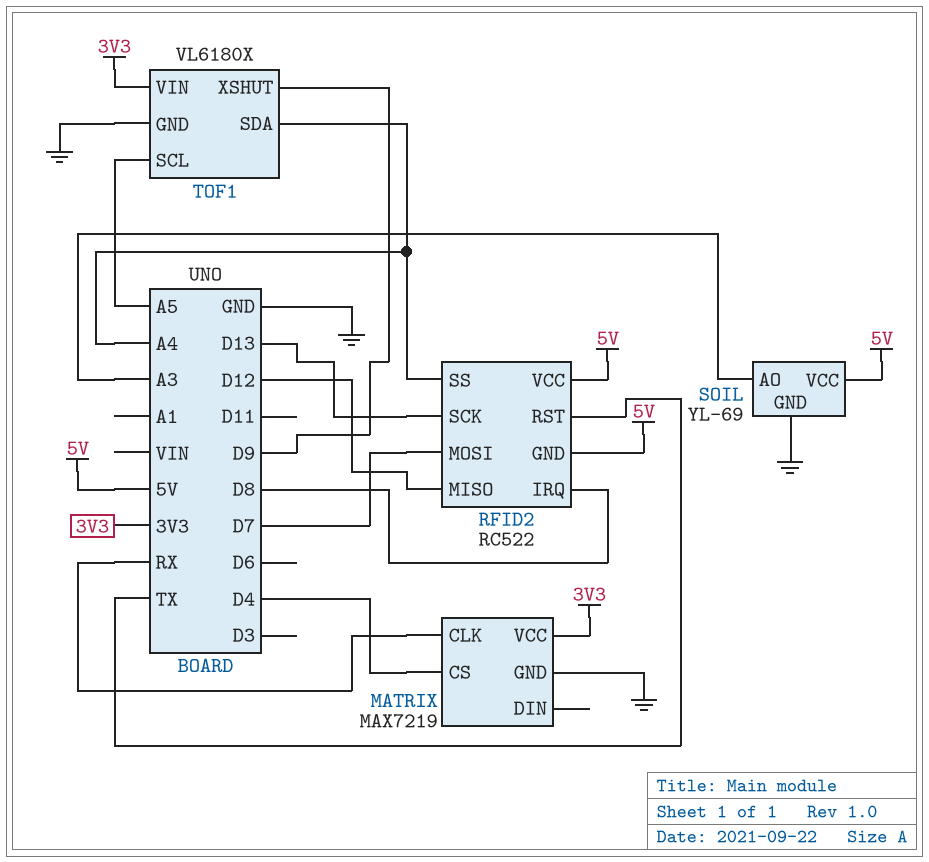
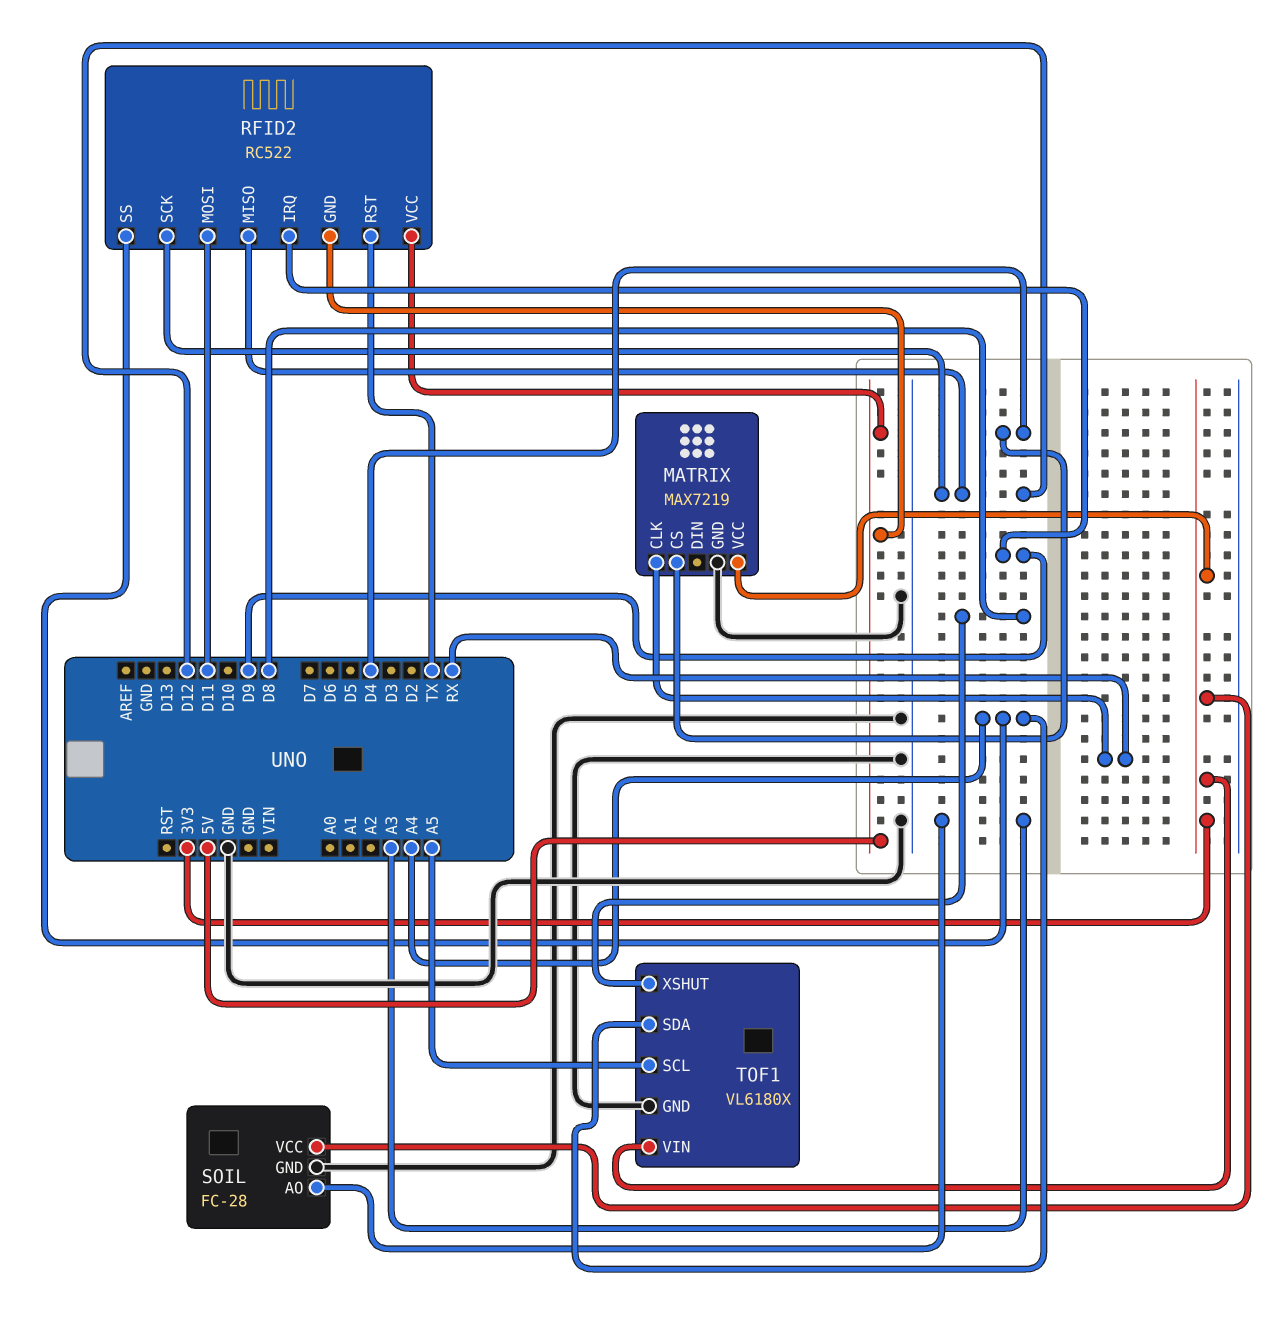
RFID2 pin IRQ: D8 -> D9
RFID2 pin MOSI: D7 -> D11
RFID2 pin SCK: D13 -> D12
SOIL: YL-69 -> FC-28
SOIL pin VCC: 5V -> 3V3
TOF1 pin XSHUT: D9 -> D8

